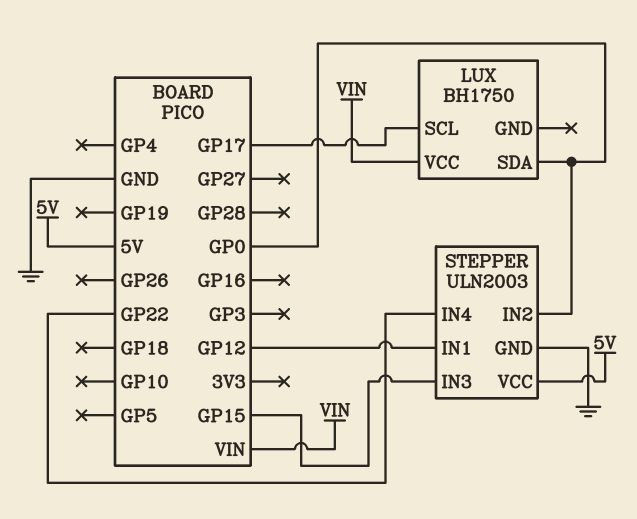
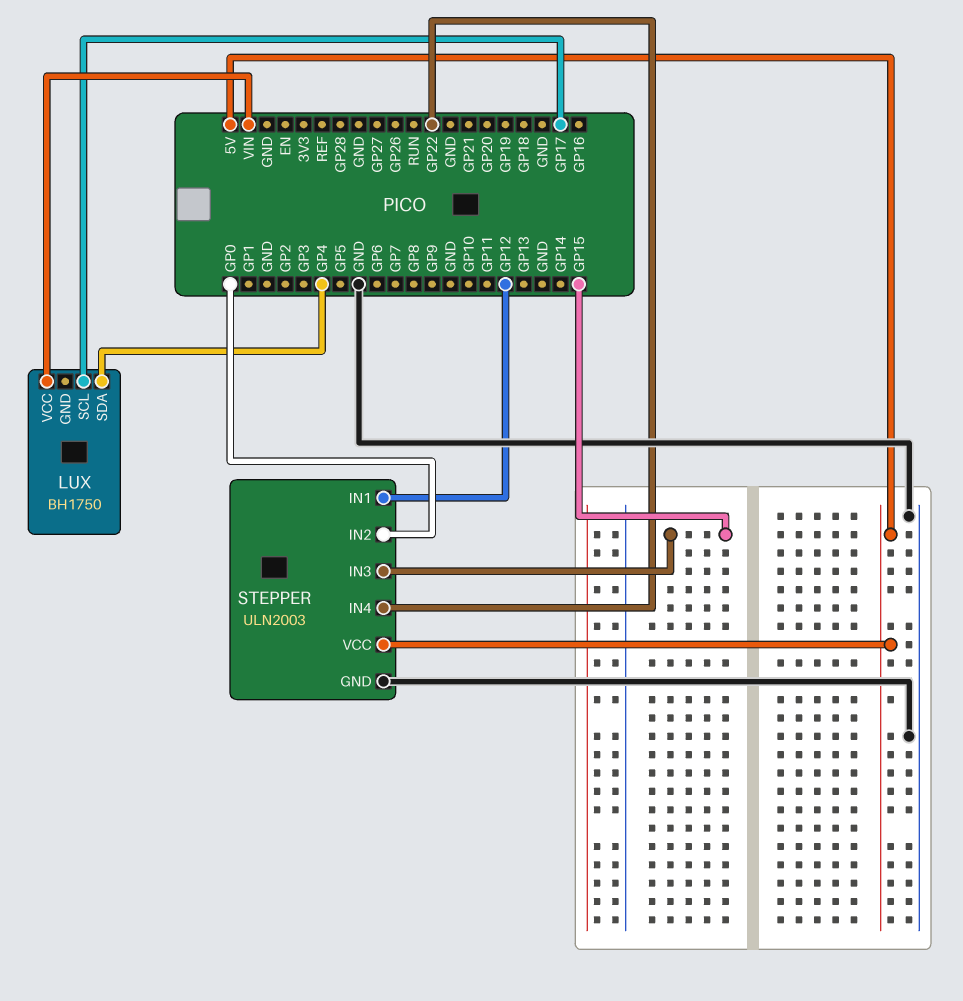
LUX pin SDA: GP0 -> GP4

